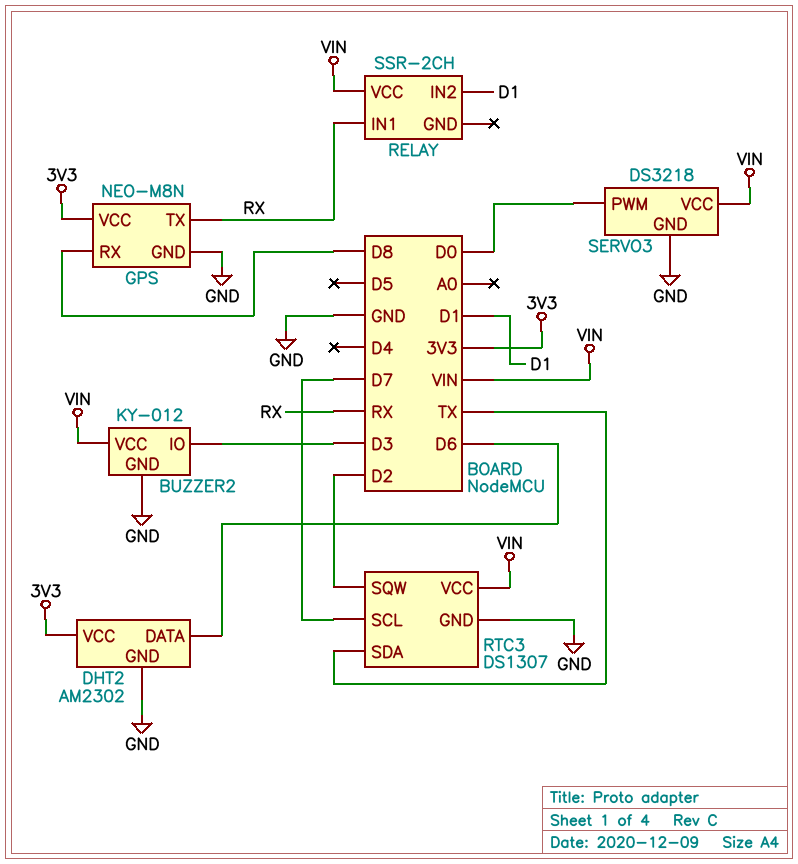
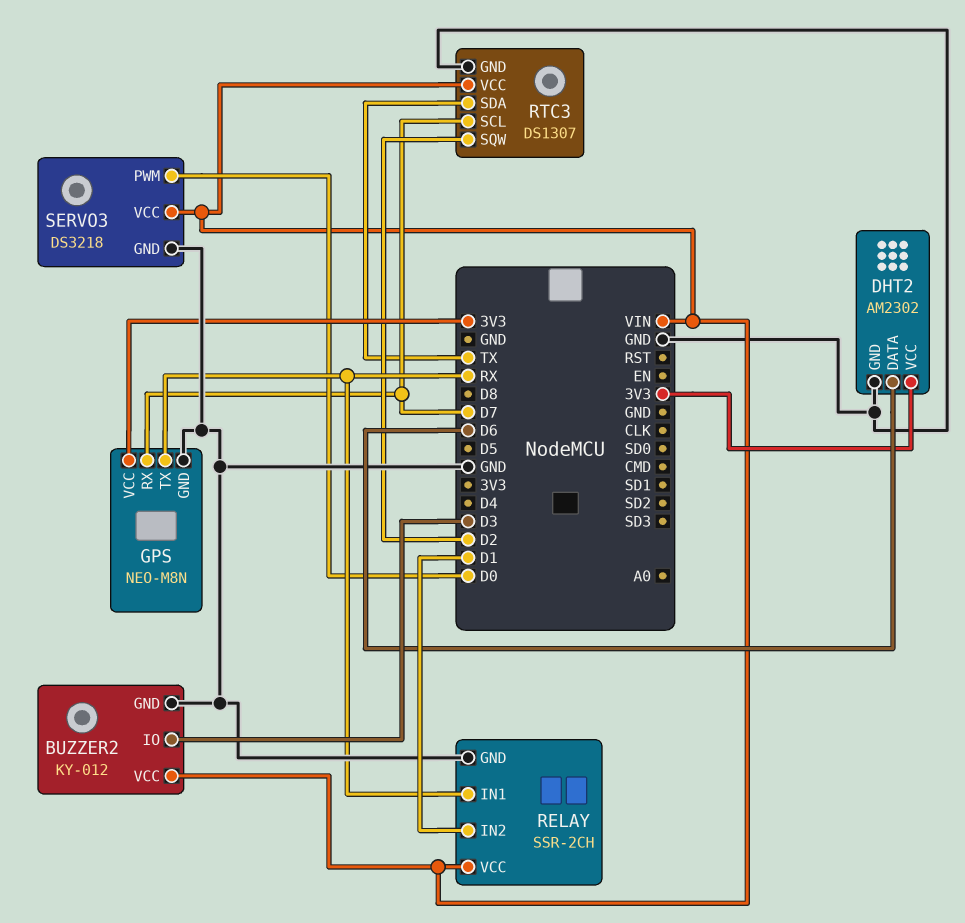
GPS pin RX: D8 -> D7
RELAY pin GND: none -> GND

